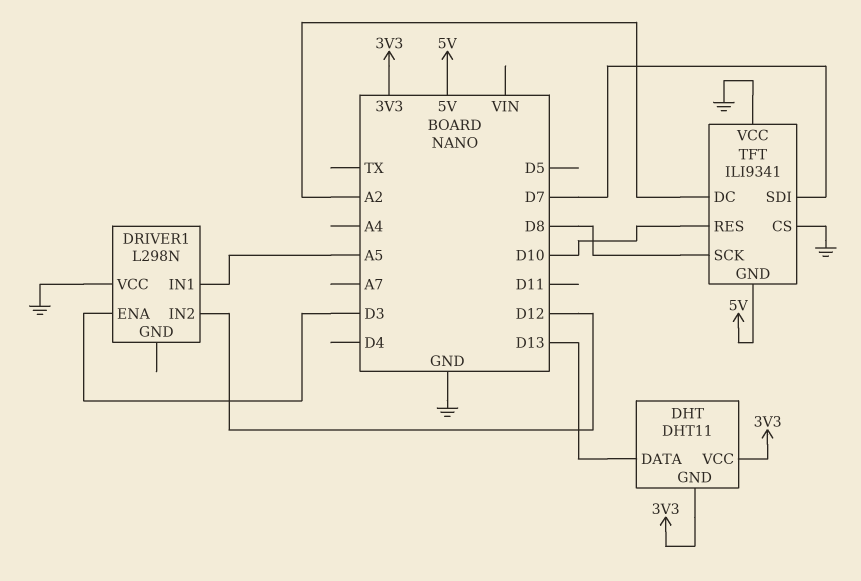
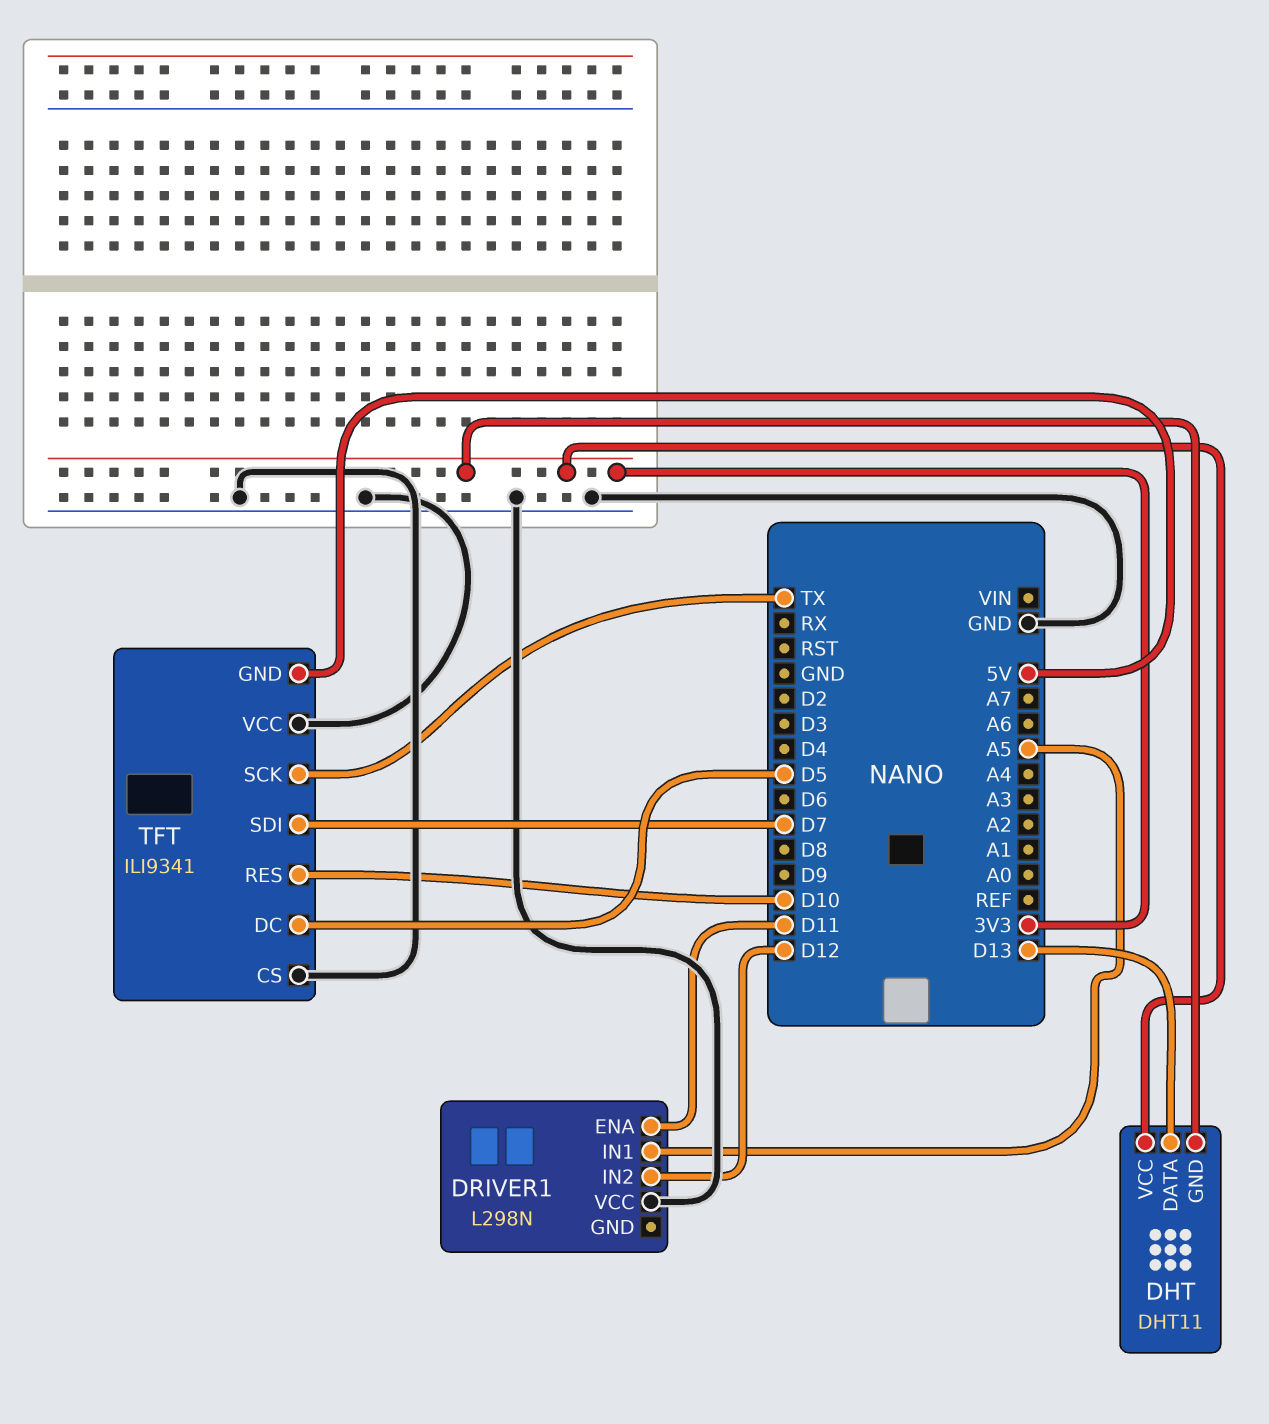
DRIVER1 pin ENA: D3 -> D11
TFT pin DC: A2 -> D5
TFT pin SCK: D8 -> TX

